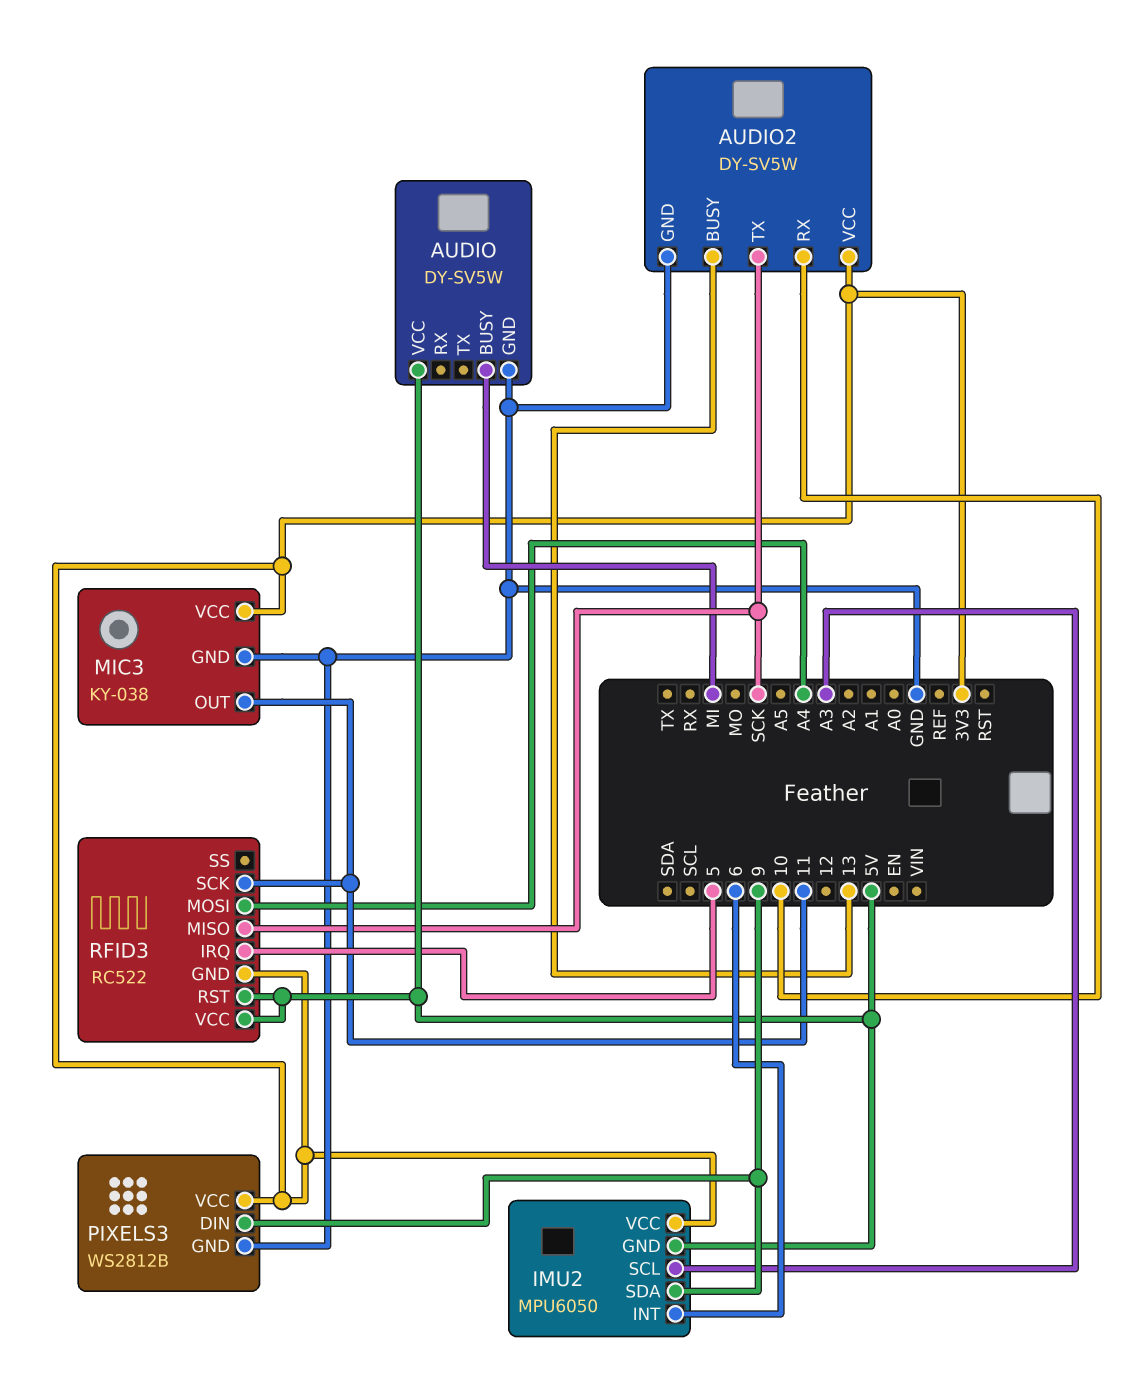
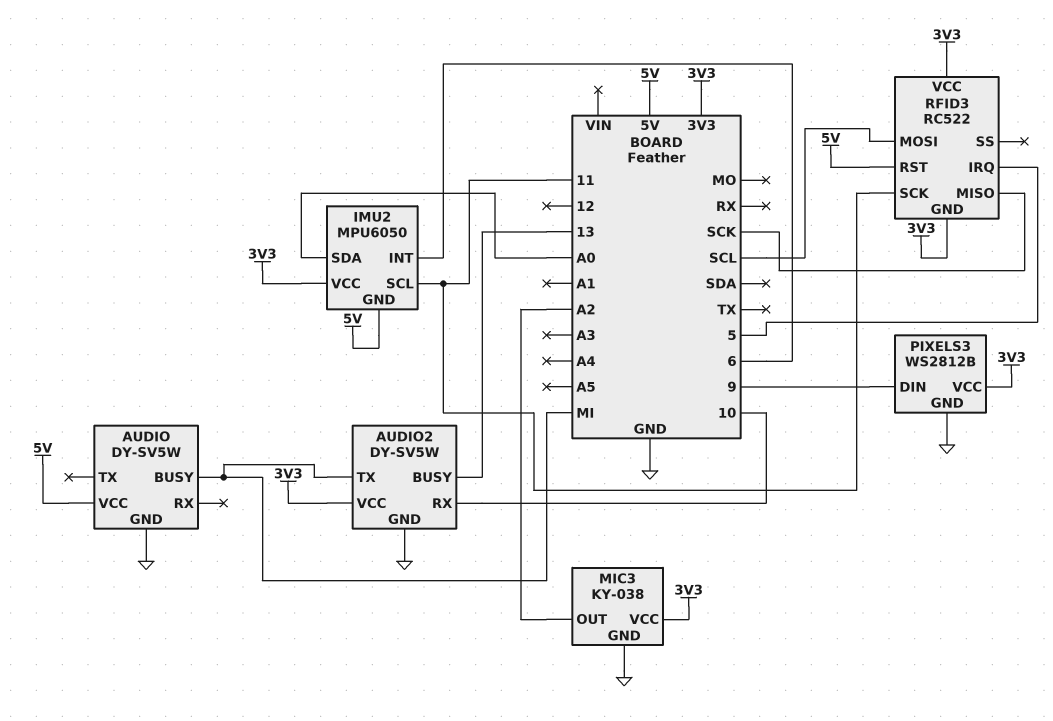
AUDIO2 pin TX: SCK -> MI
IMU2 pin SCL: A3 -> 11
IMU2 pin SDA: 9 -> A0
MIC3 pin OUT: 11 -> A2
RFID3 pin MOSI: A4 -> SCL
RFID3 pin VCC: 5V -> 3V3

